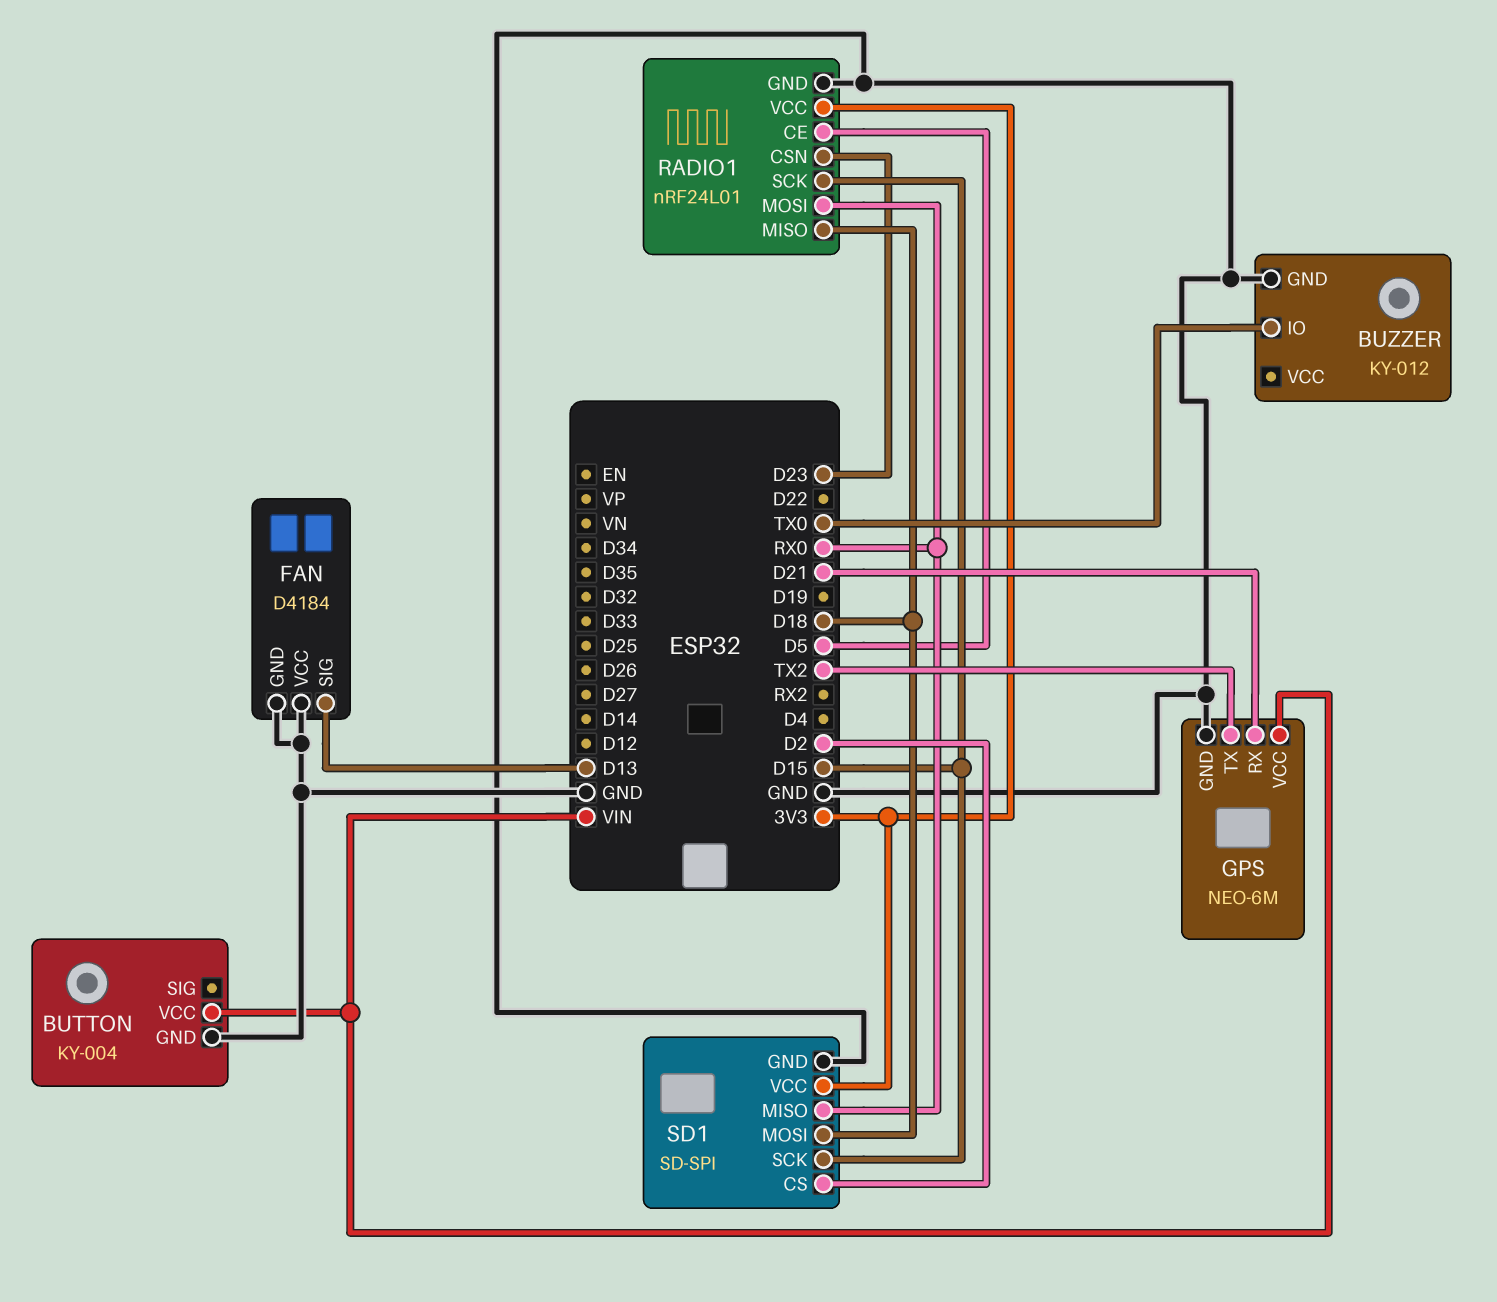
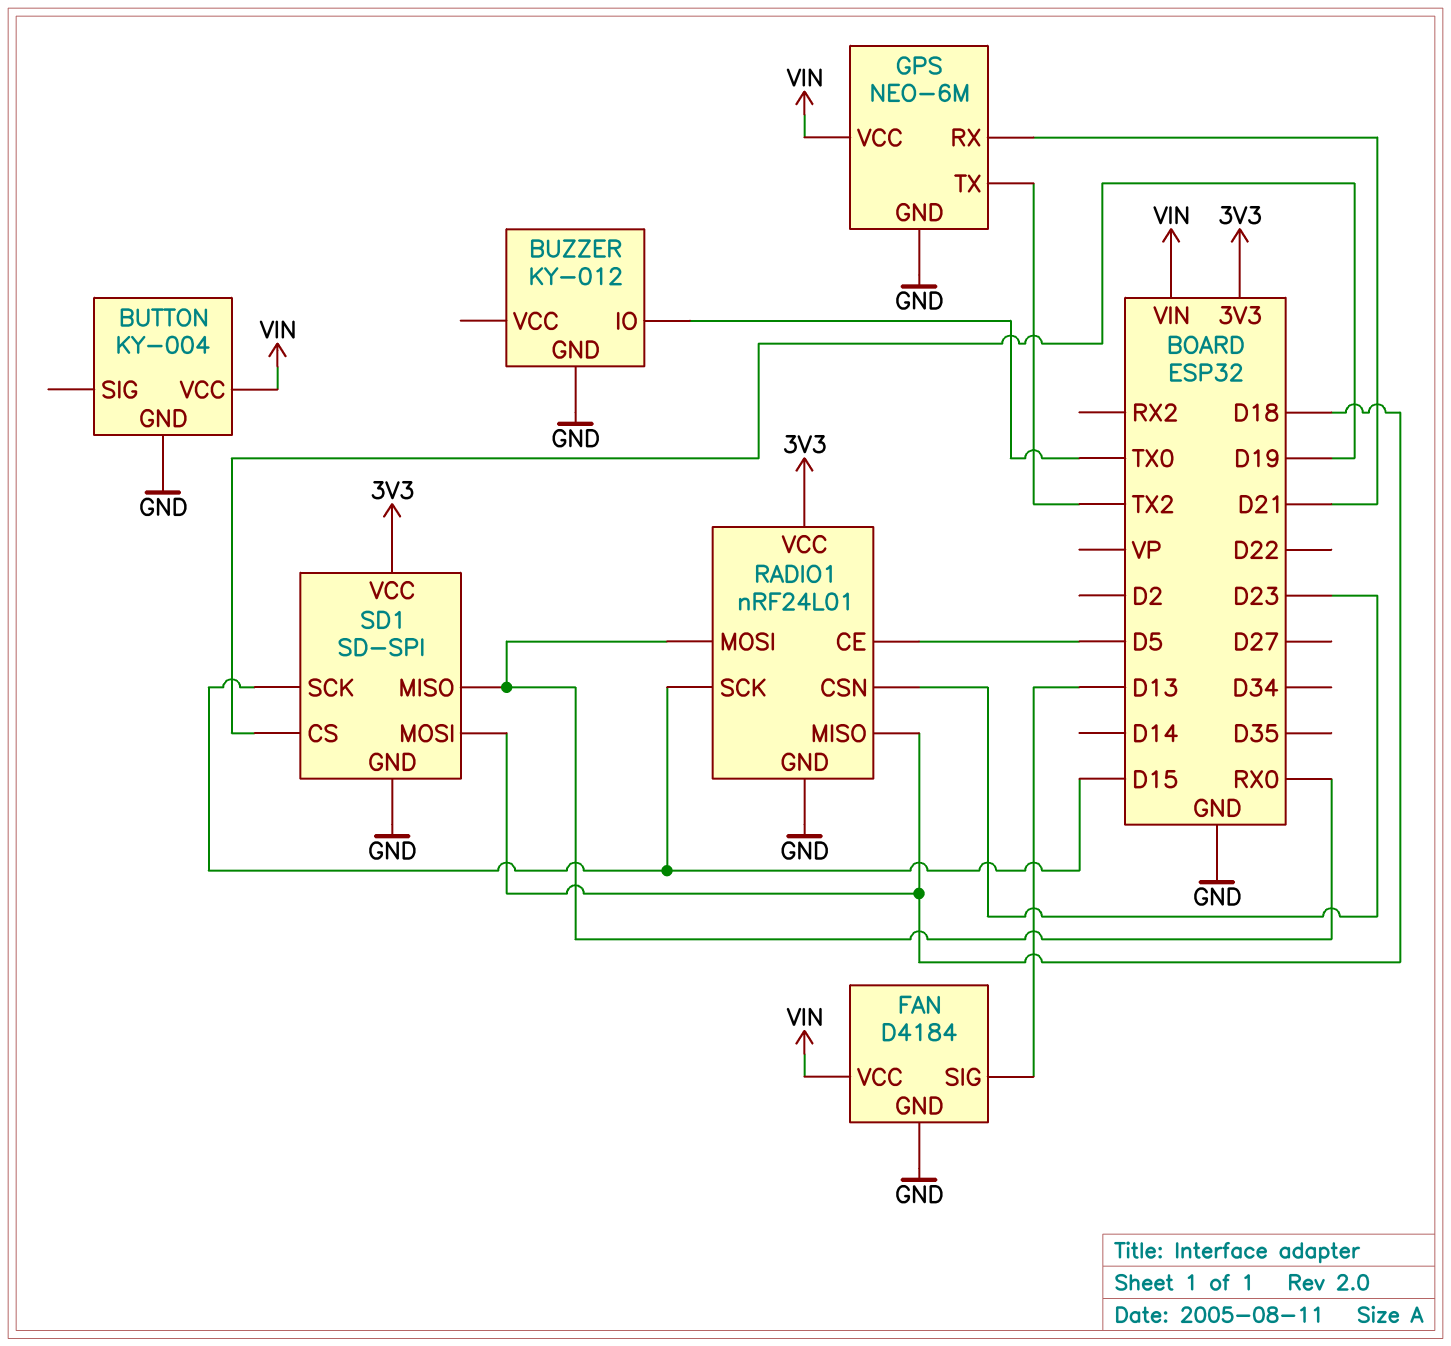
FAN pin VCC: GND -> VIN
SD1 pin CS: D2 -> D19

